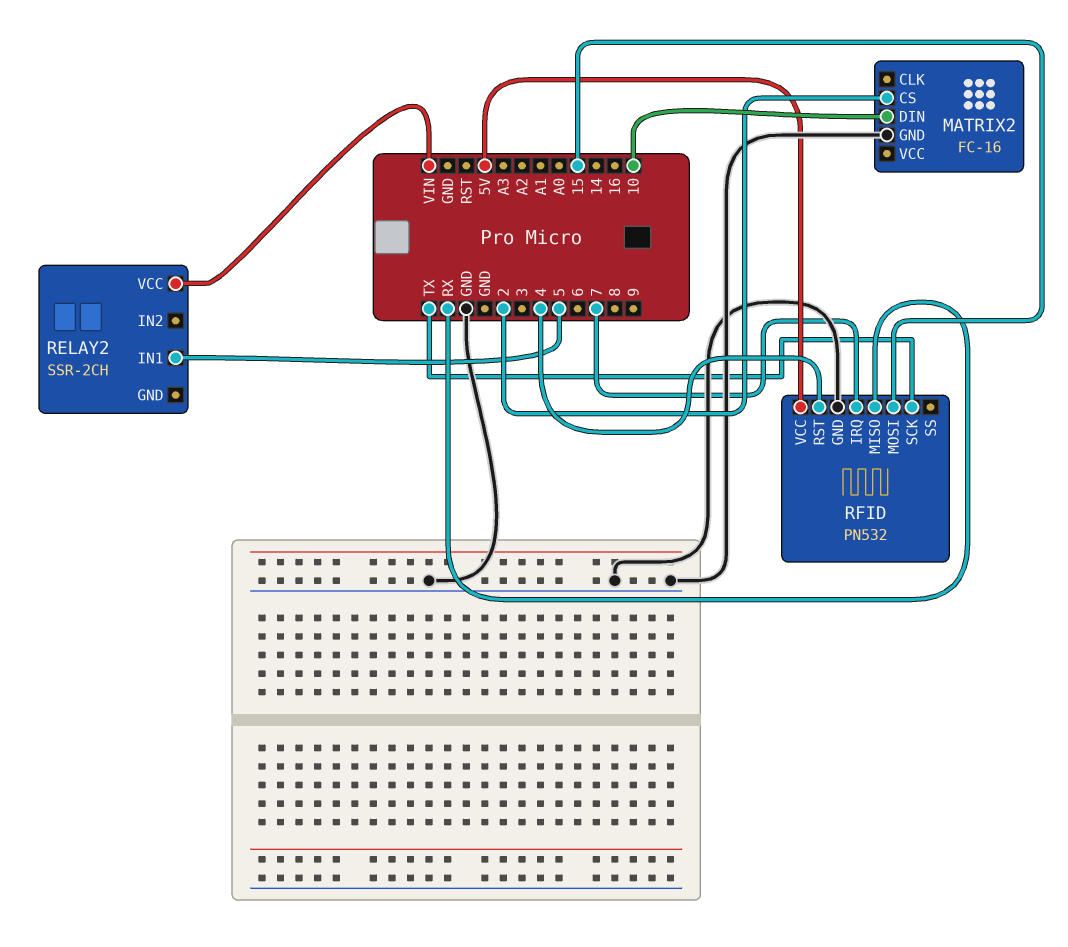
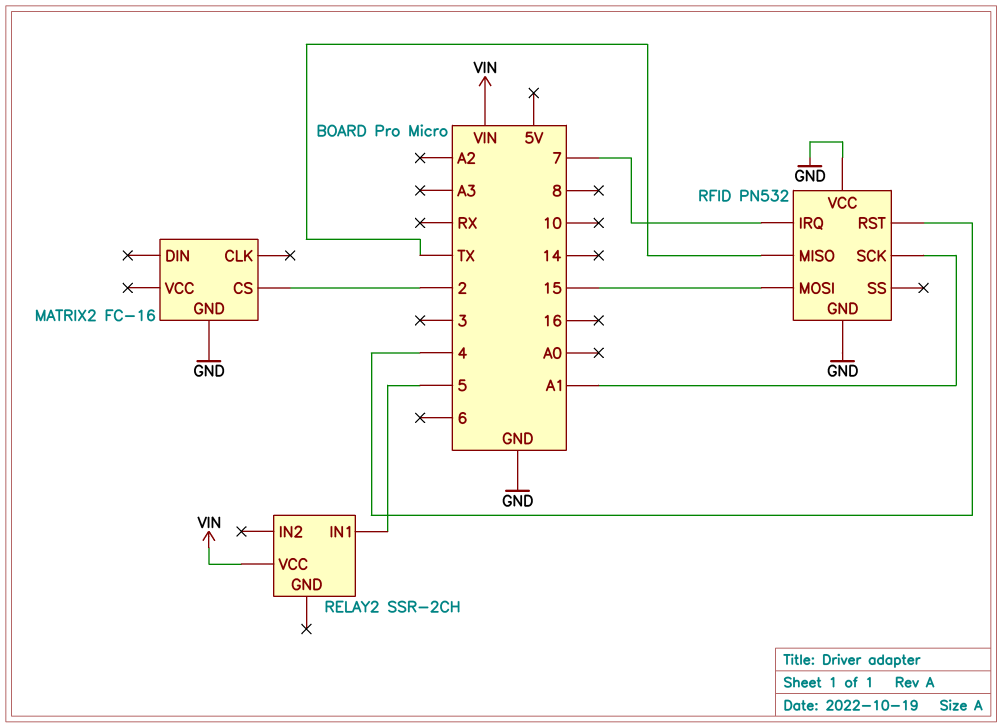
MATRIX2 pin DIN: 10 -> none
RFID pin MISO: RX -> TX
RFID pin SCK: TX -> A1
RFID pin VCC: 5V -> GND

